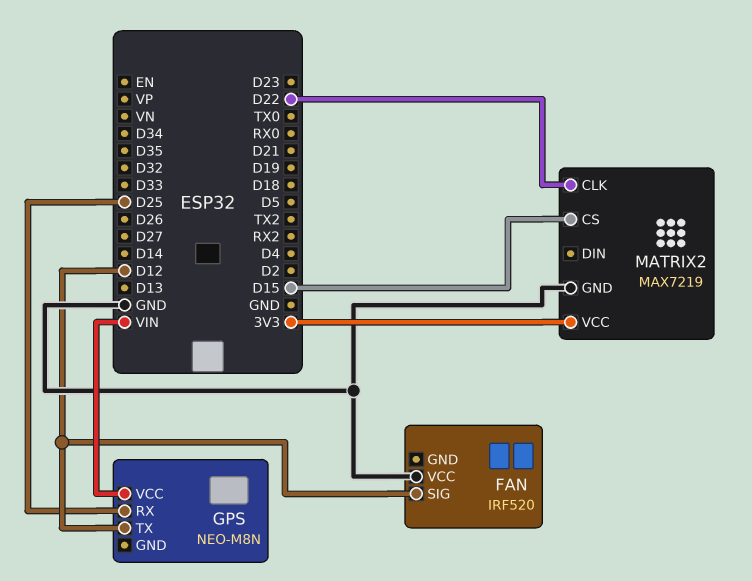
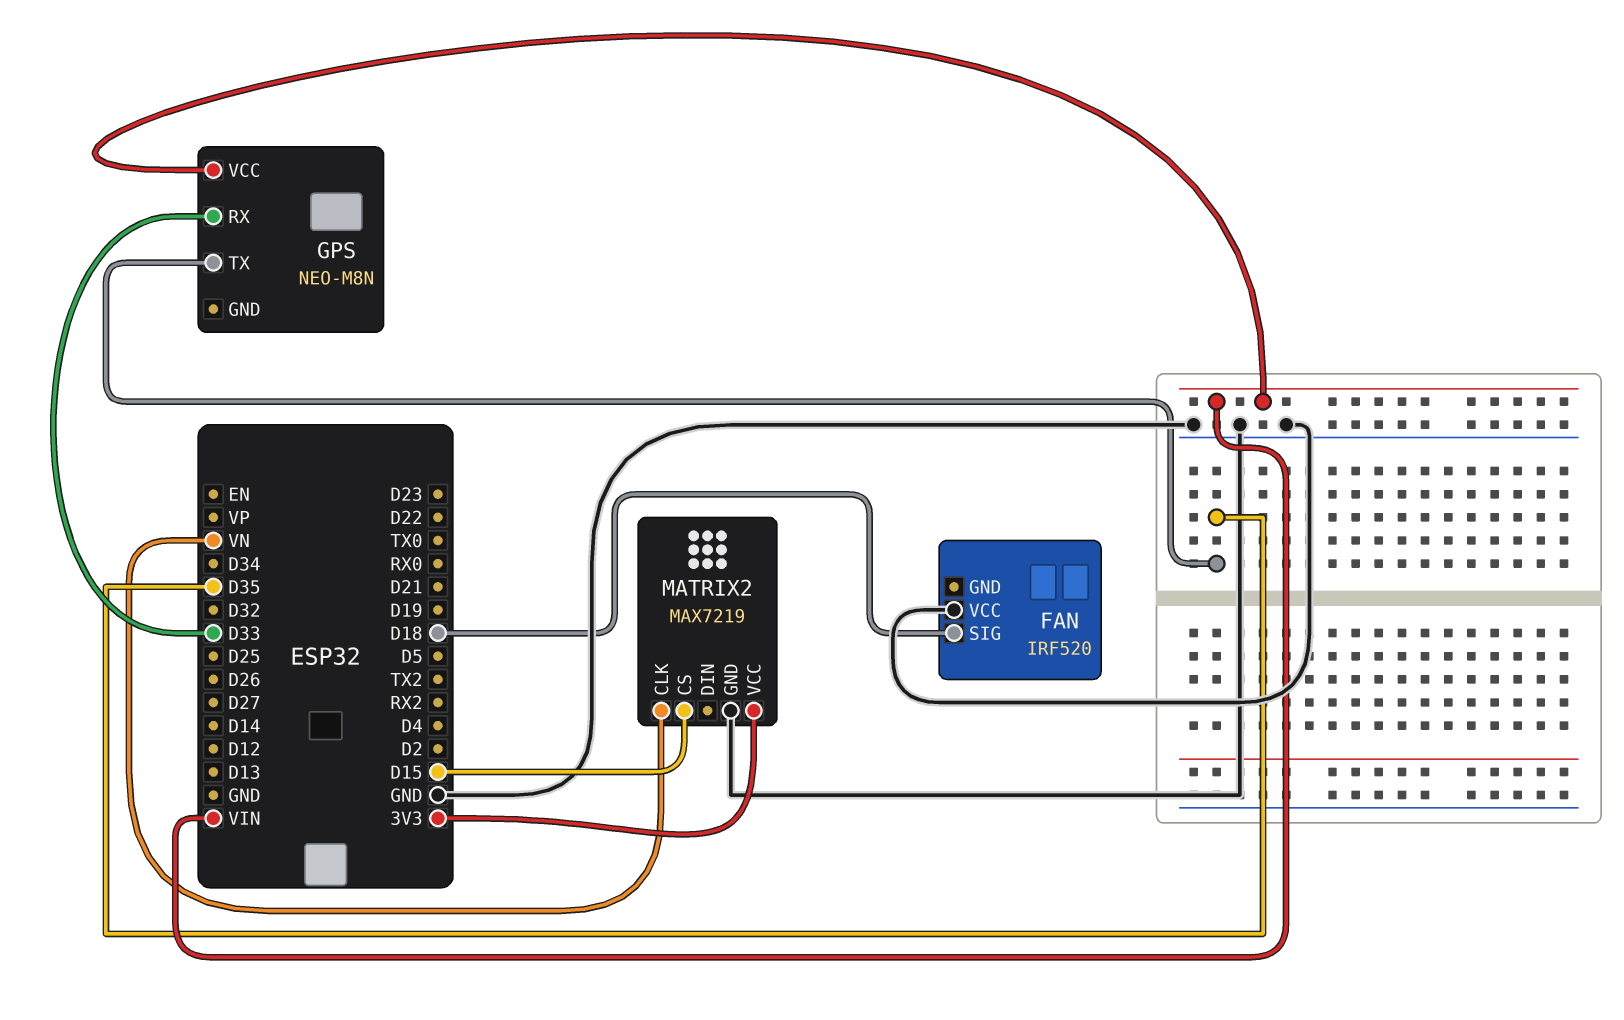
FAN pin SIG: D12 -> D18
GPS pin RX: D25 -> D33
GPS pin TX: D12 -> D35
MATRIX2 pin CLK: D22 -> VN

